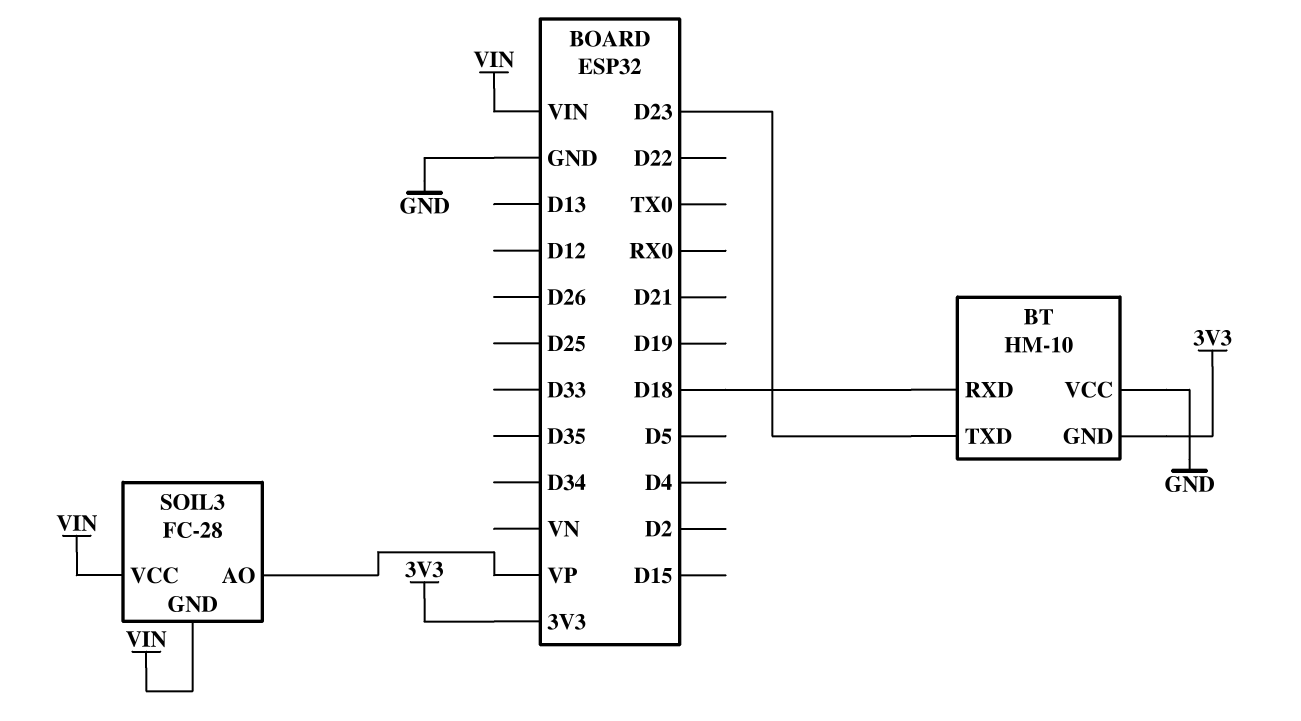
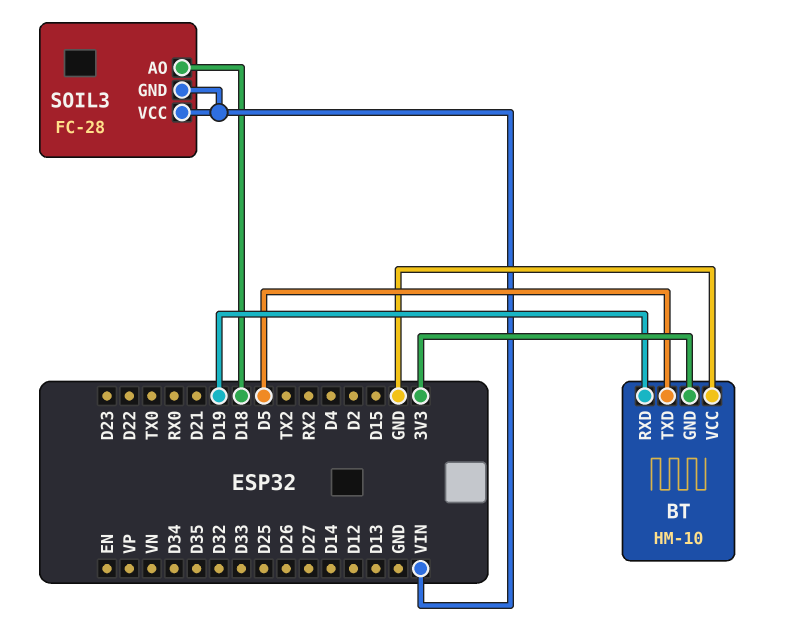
BT pin RXD: D18 -> D19
BT pin TXD: D23 -> D5
SOIL3 pin AO: VP -> D18

